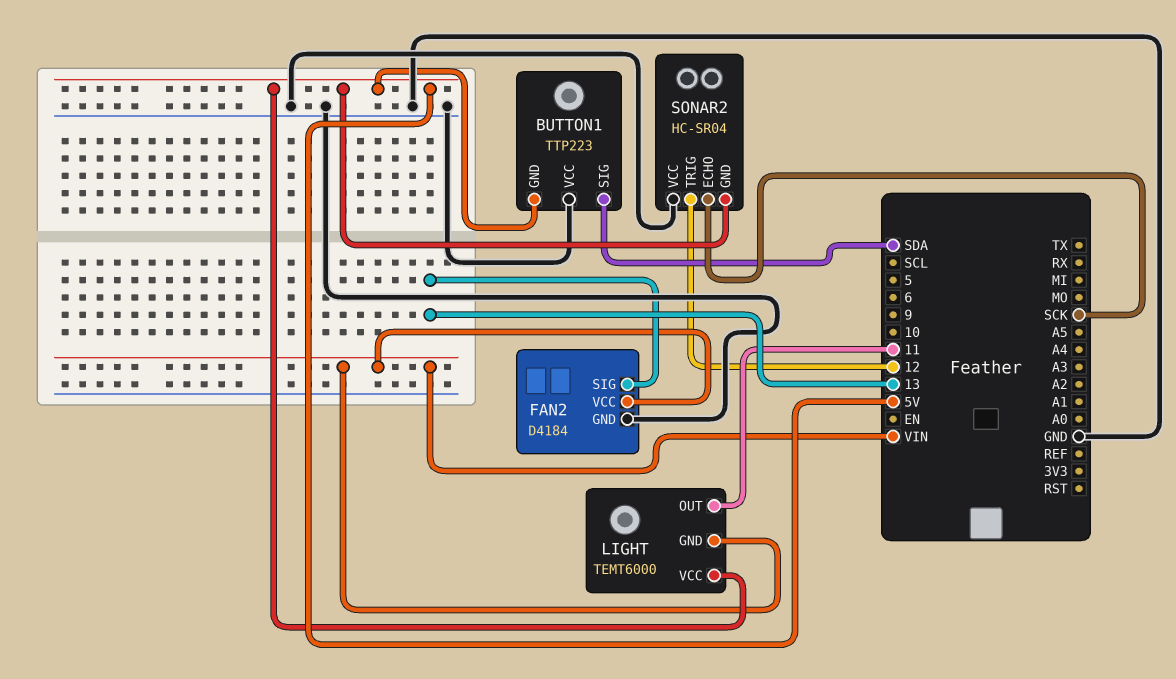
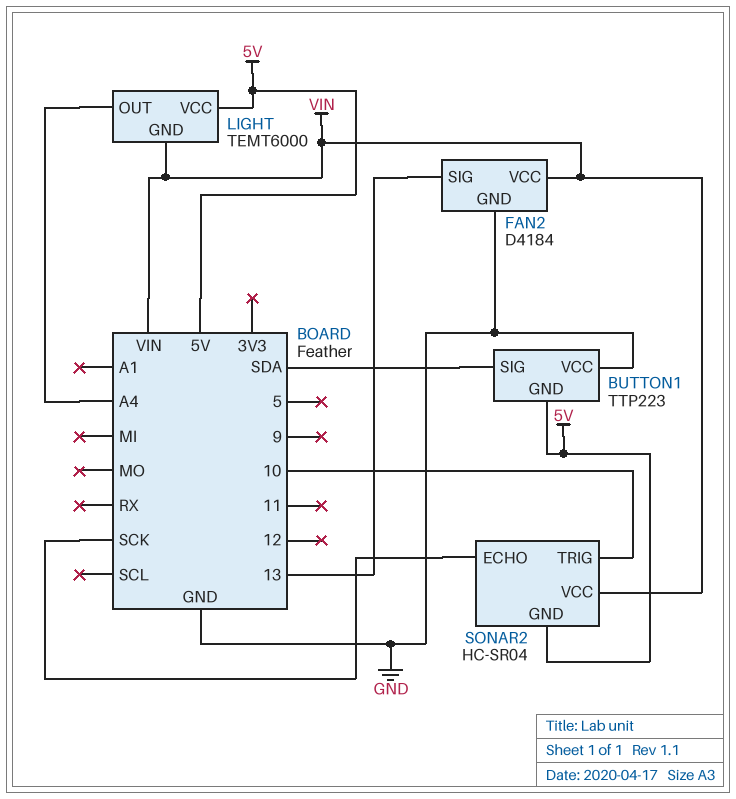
LIGHT pin OUT: 11 -> A4
SONAR2 pin TRIG: 12 -> 10
SONAR2 pin VCC: GND -> VIN

